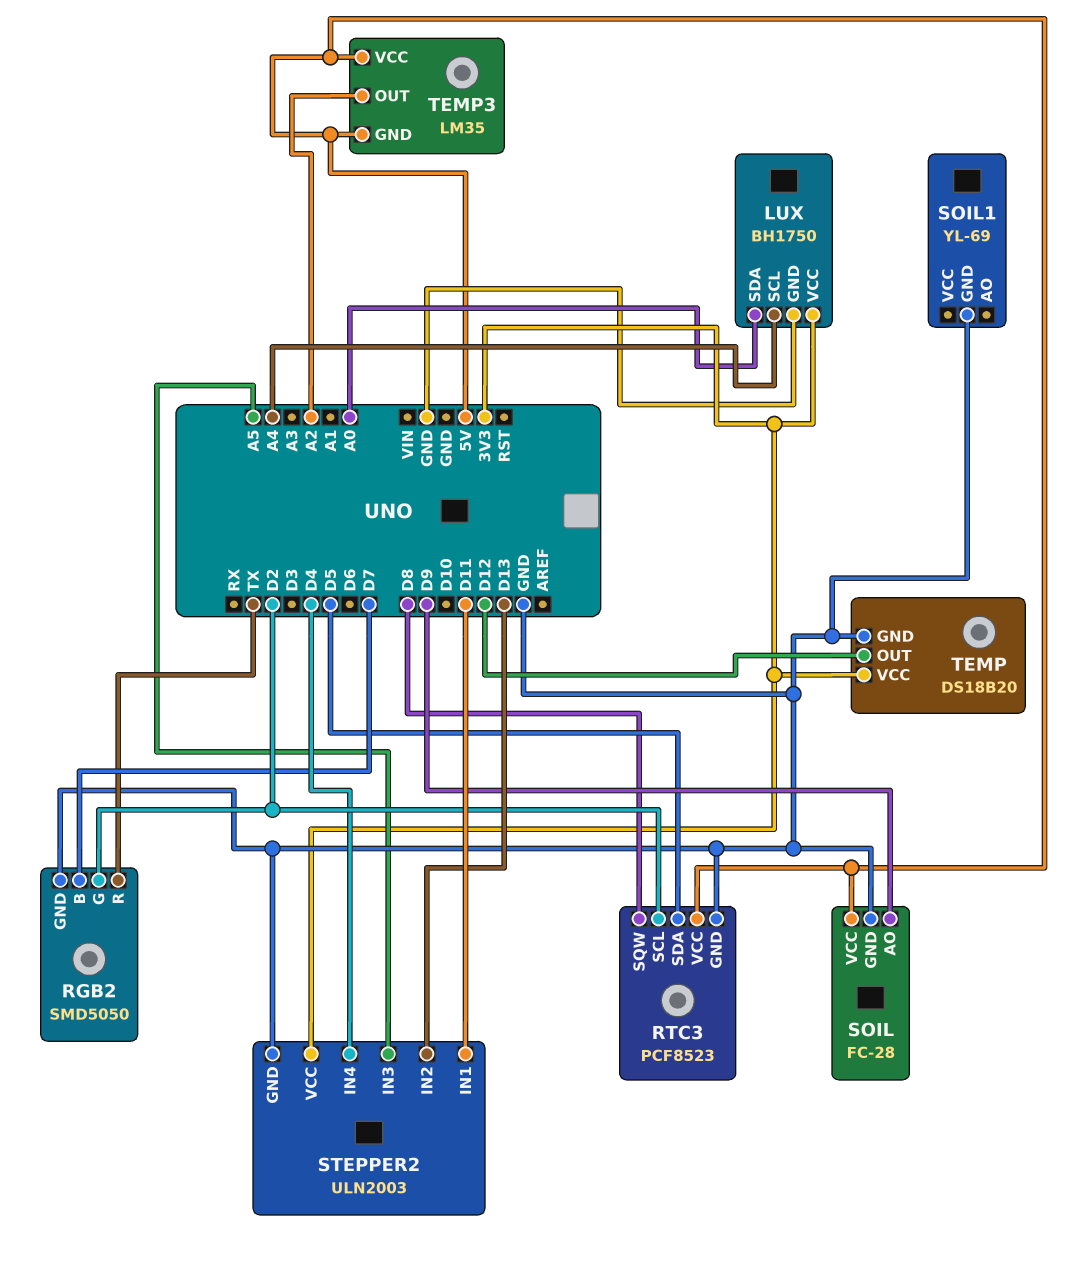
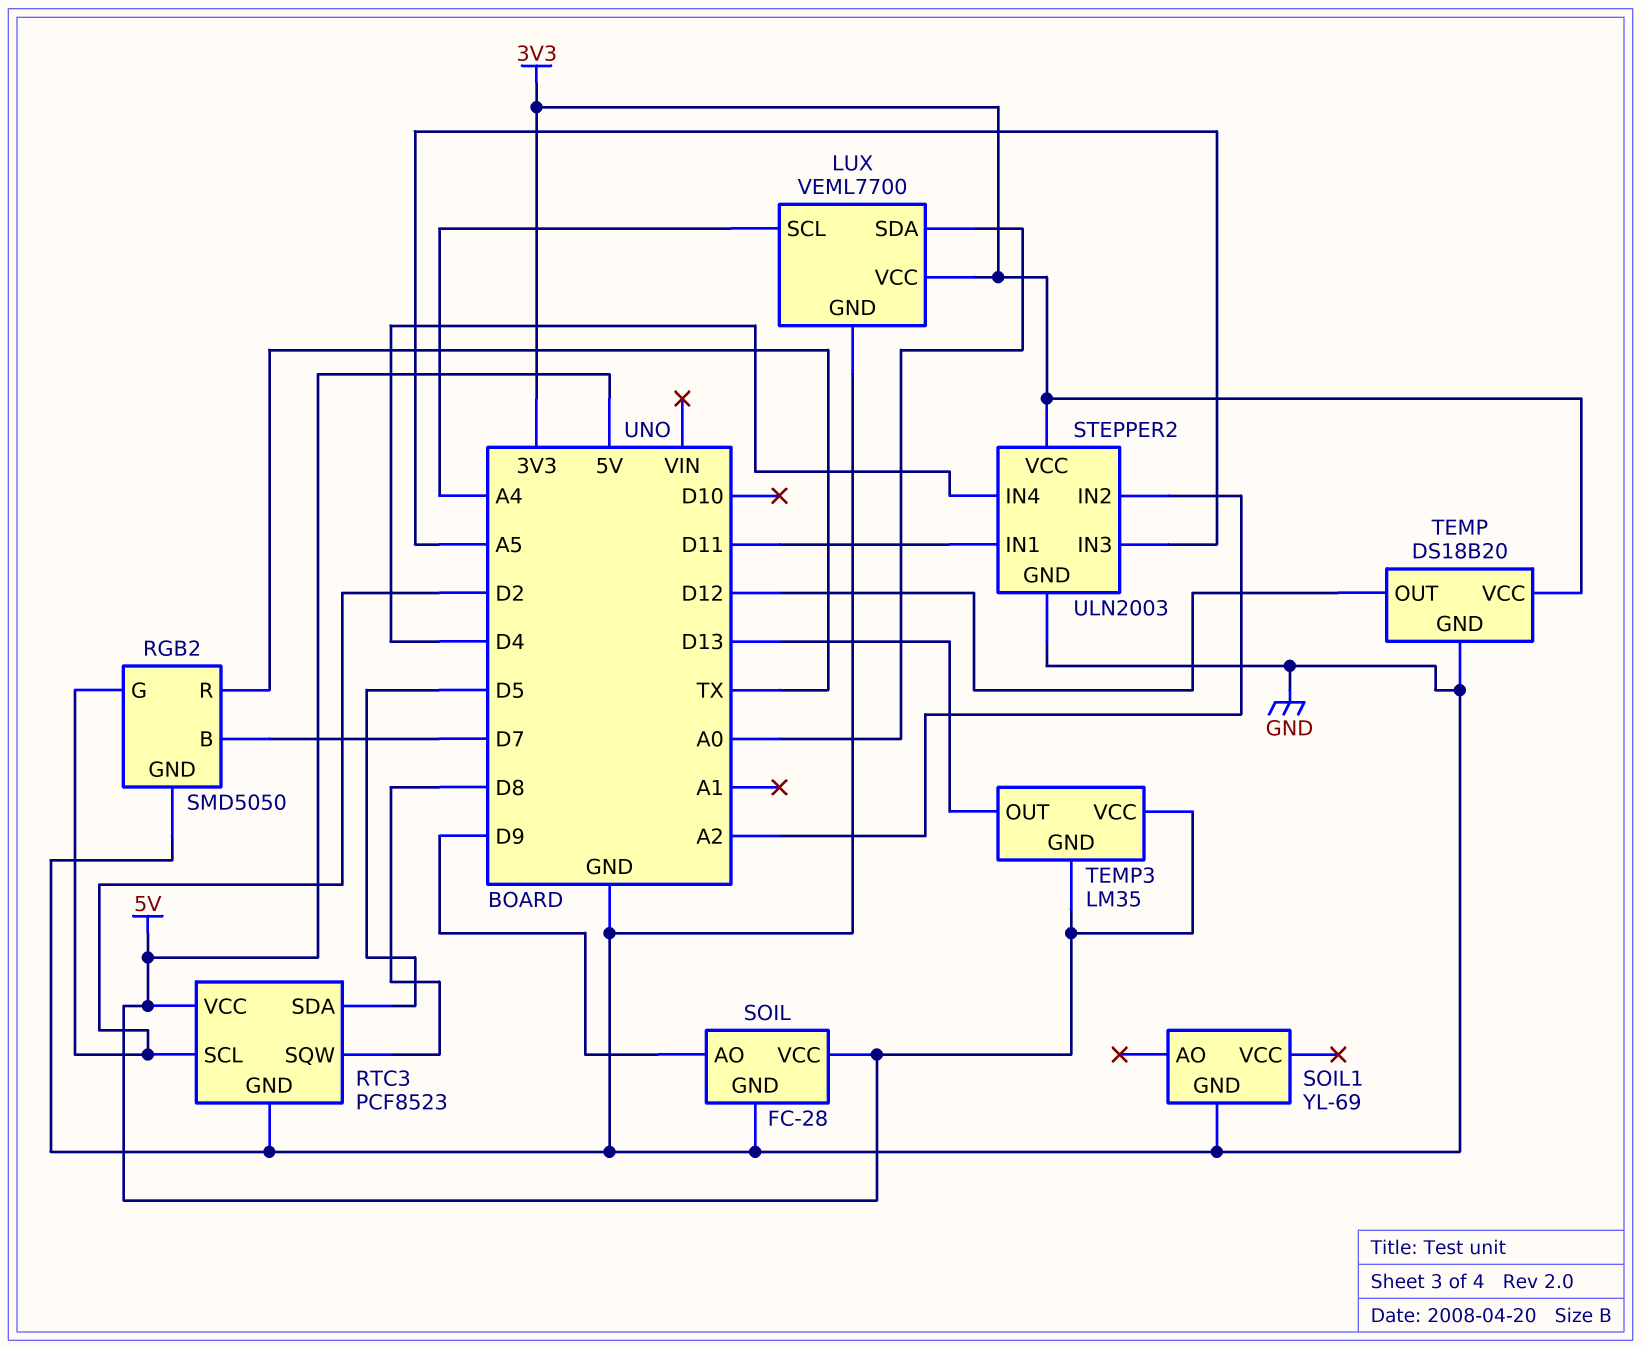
LUX: BH1750 -> VEML7700
STEPPER2 pin IN2: D13 -> A2
TEMP3 pin OUT: A2 -> D13

